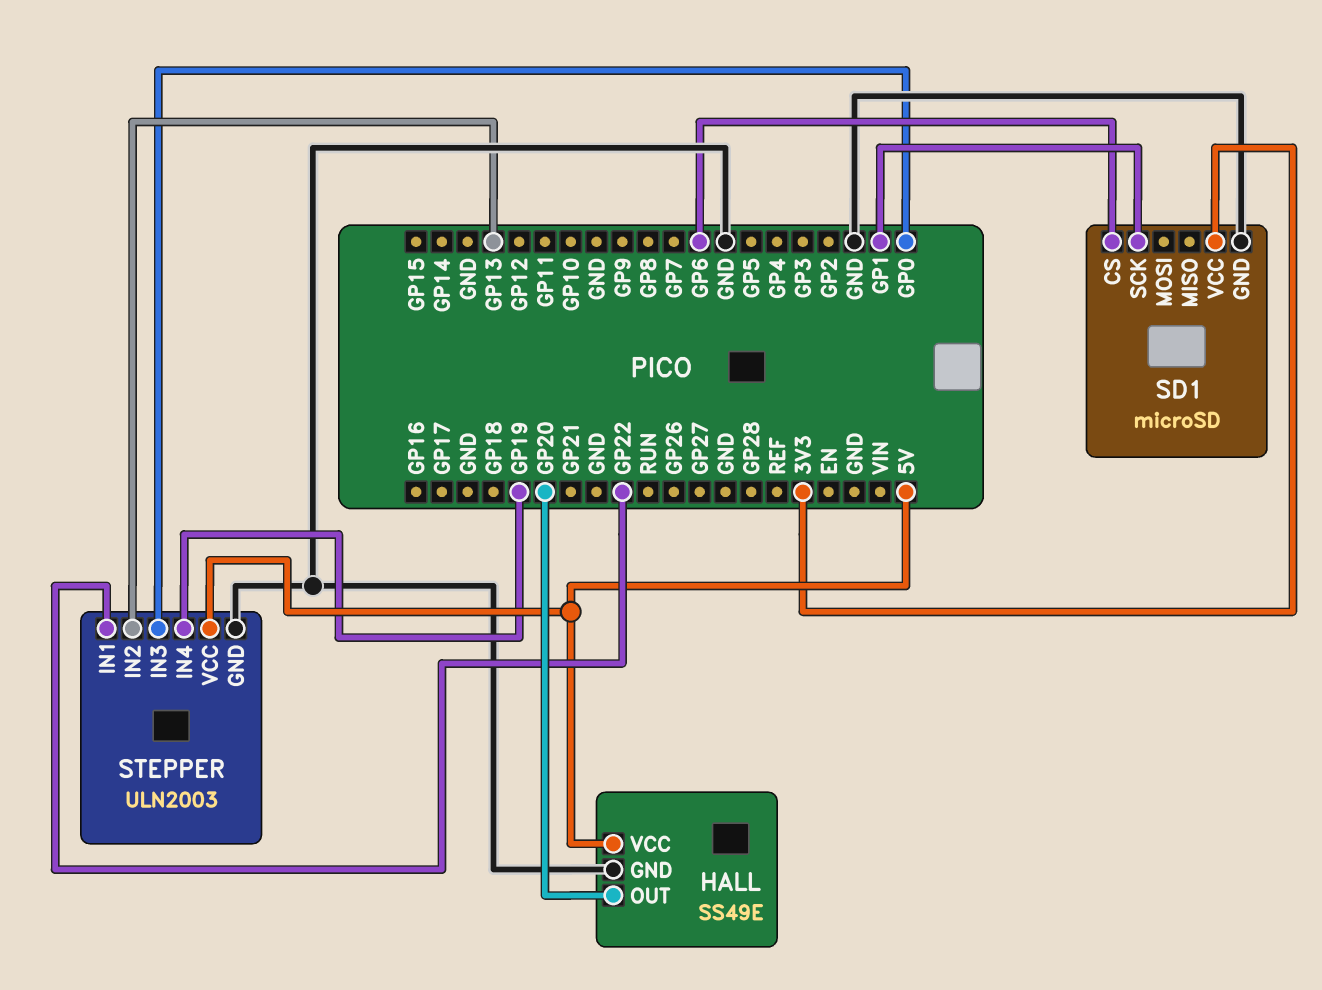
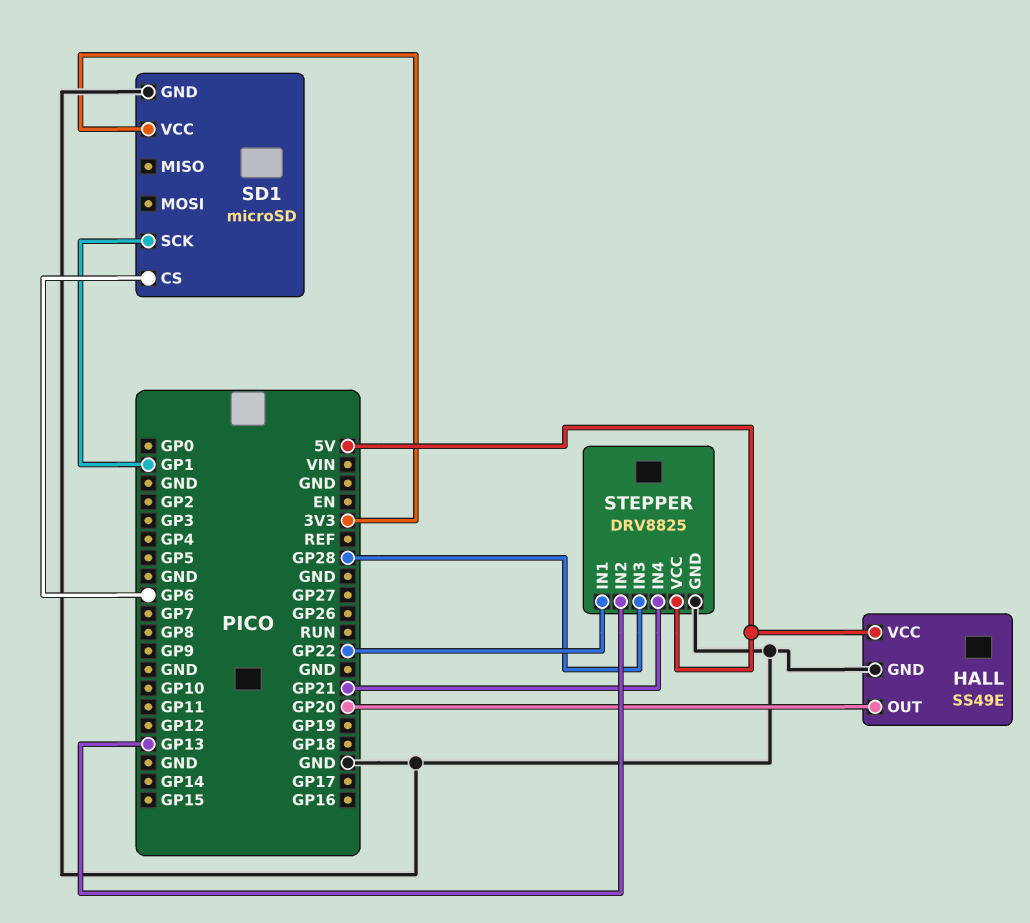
STEPPER: ULN2003 -> DRV8825
STEPPER pin IN3: GP0 -> GP28
STEPPER pin IN4: GP19 -> GP21

